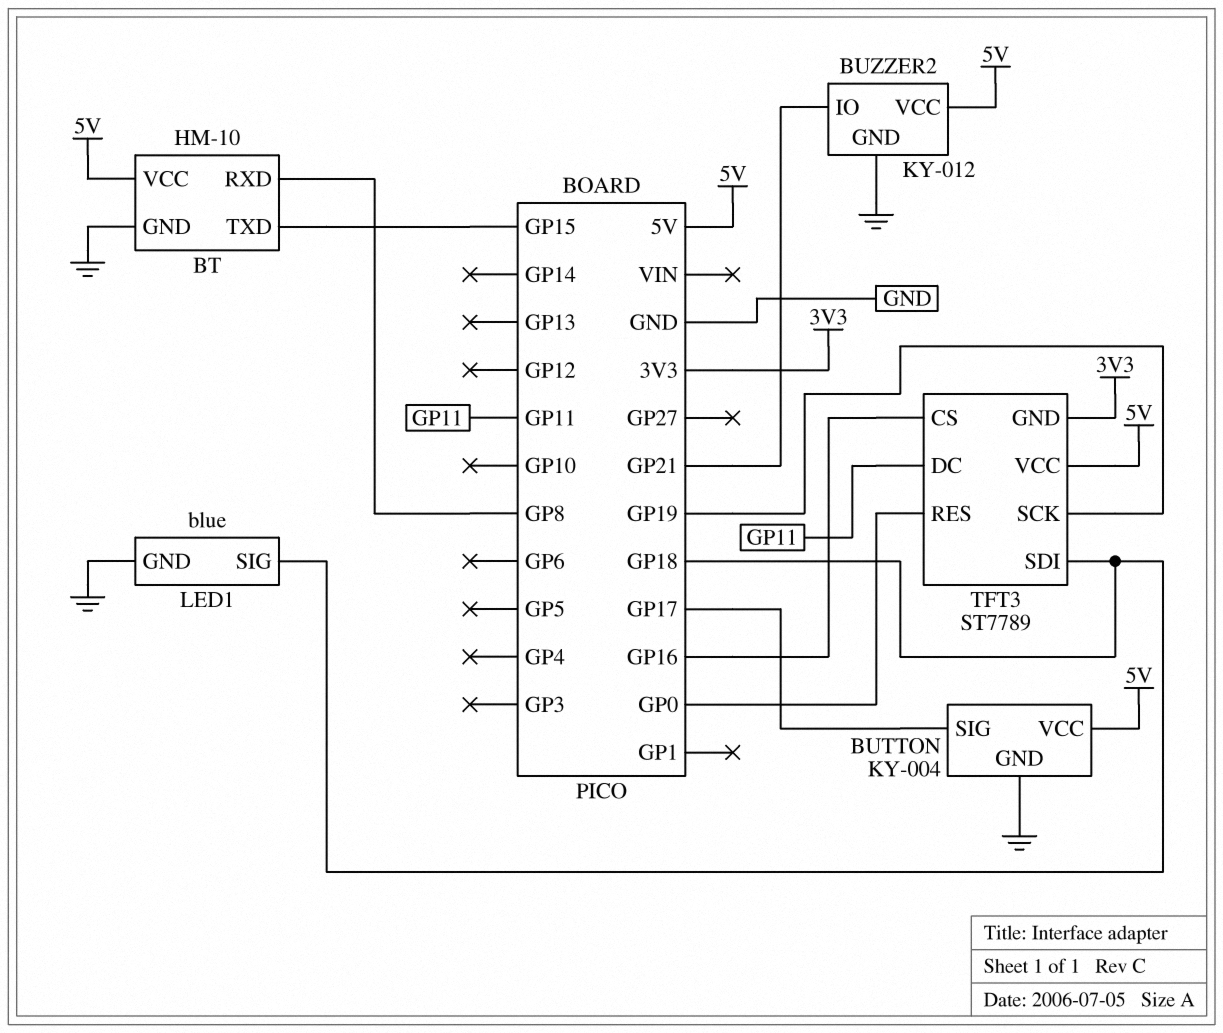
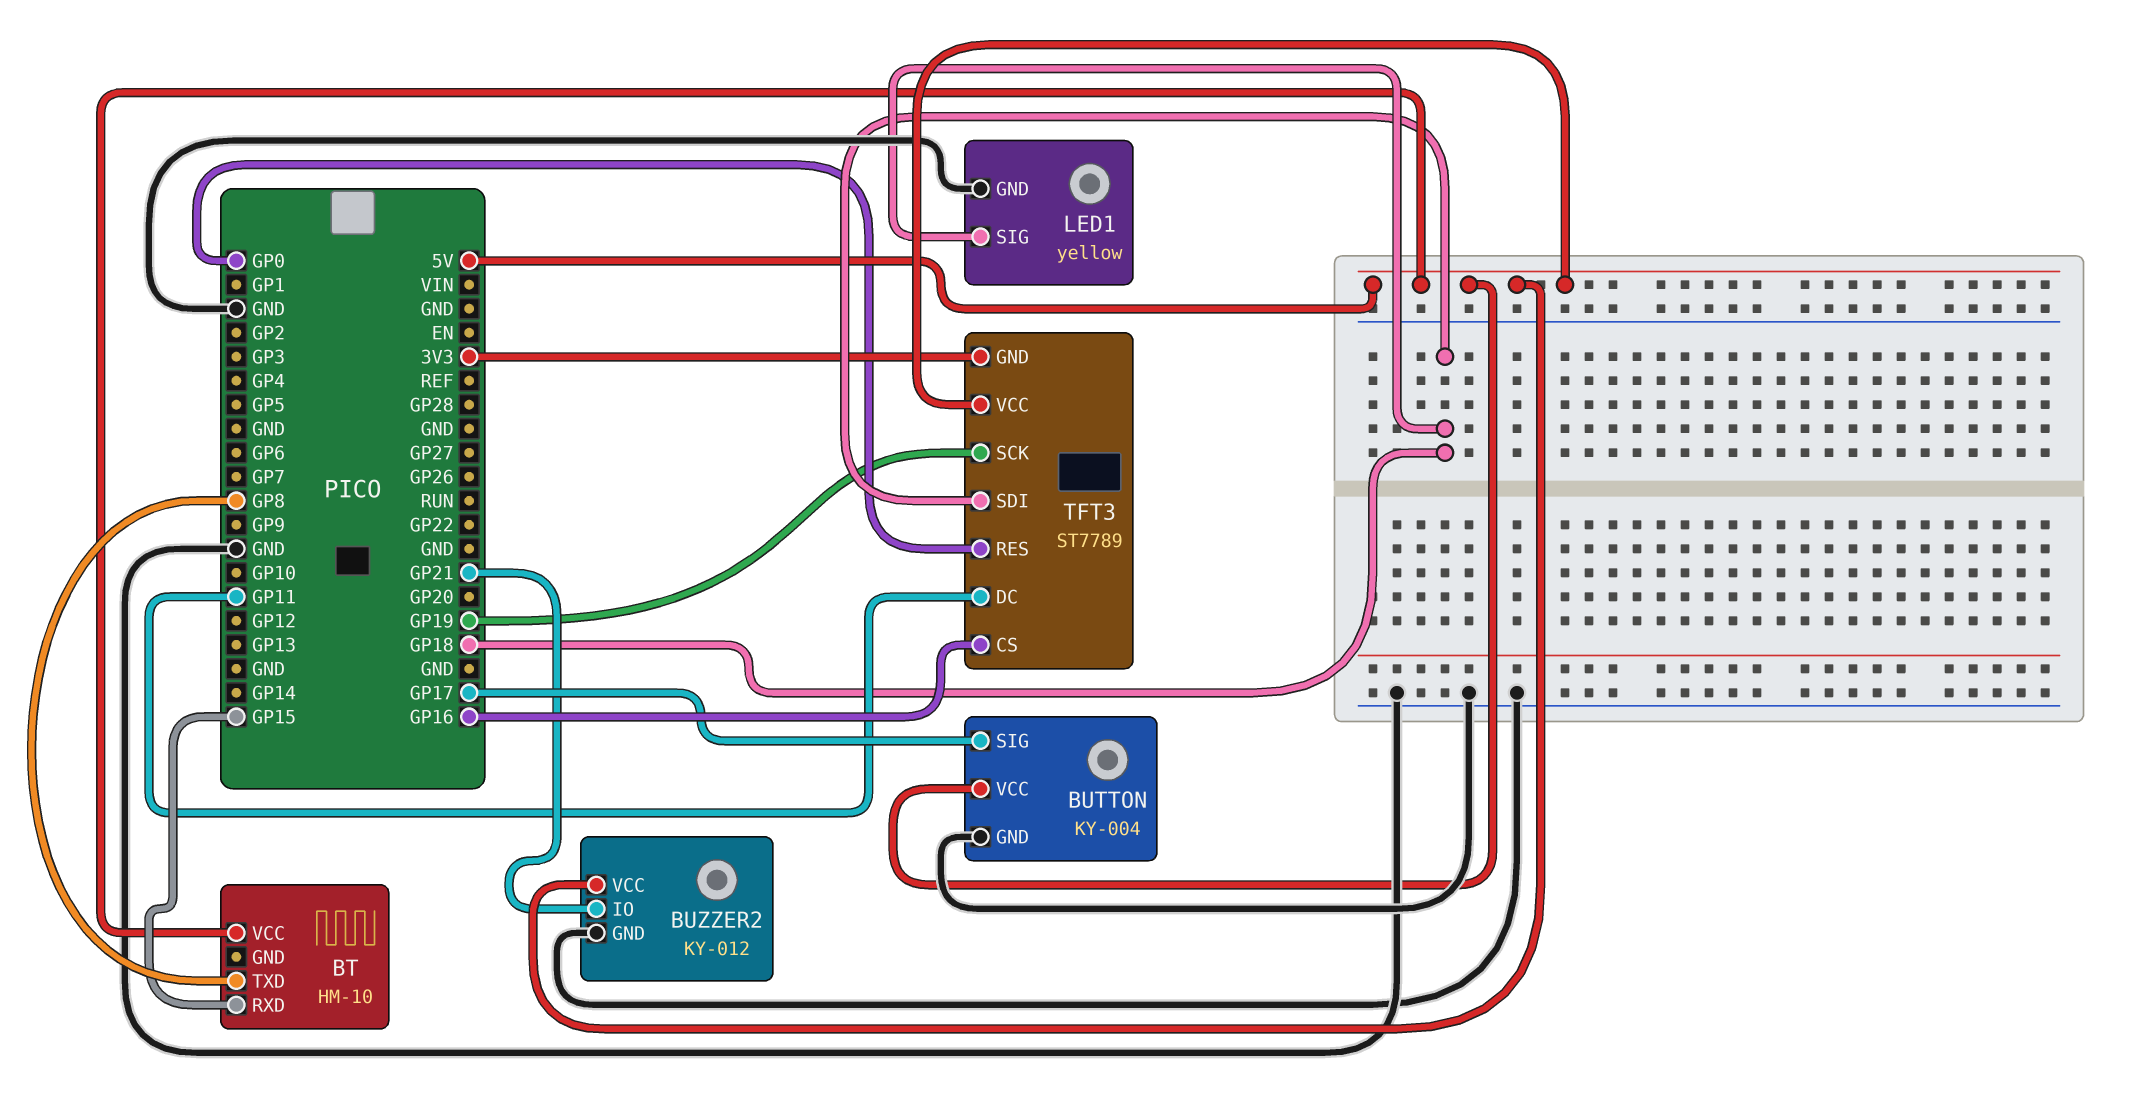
BT pin GND: GND -> none
BT pin RXD: GP8 -> GP15
BT pin TXD: GP15 -> GP8
LED1: blue -> yellow

